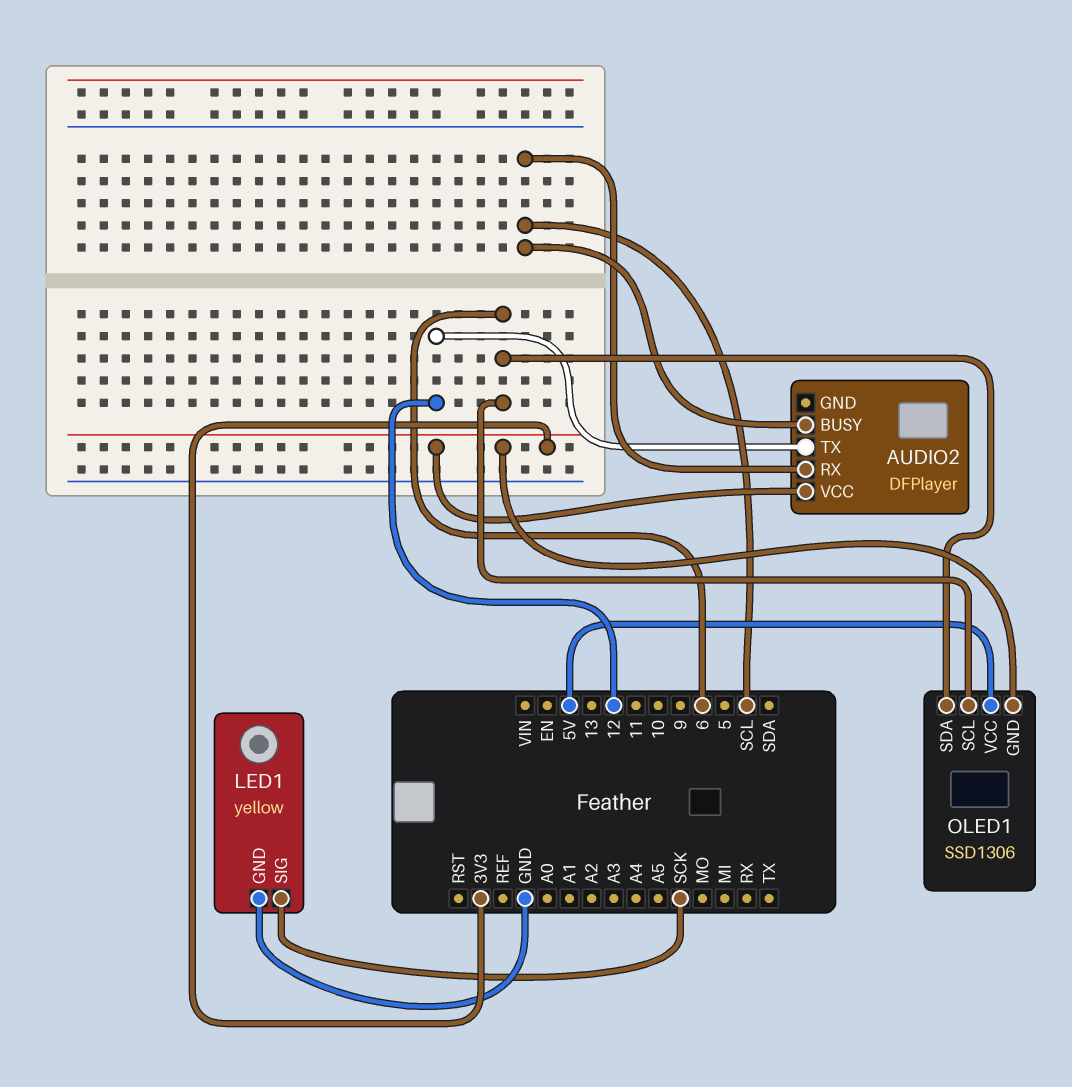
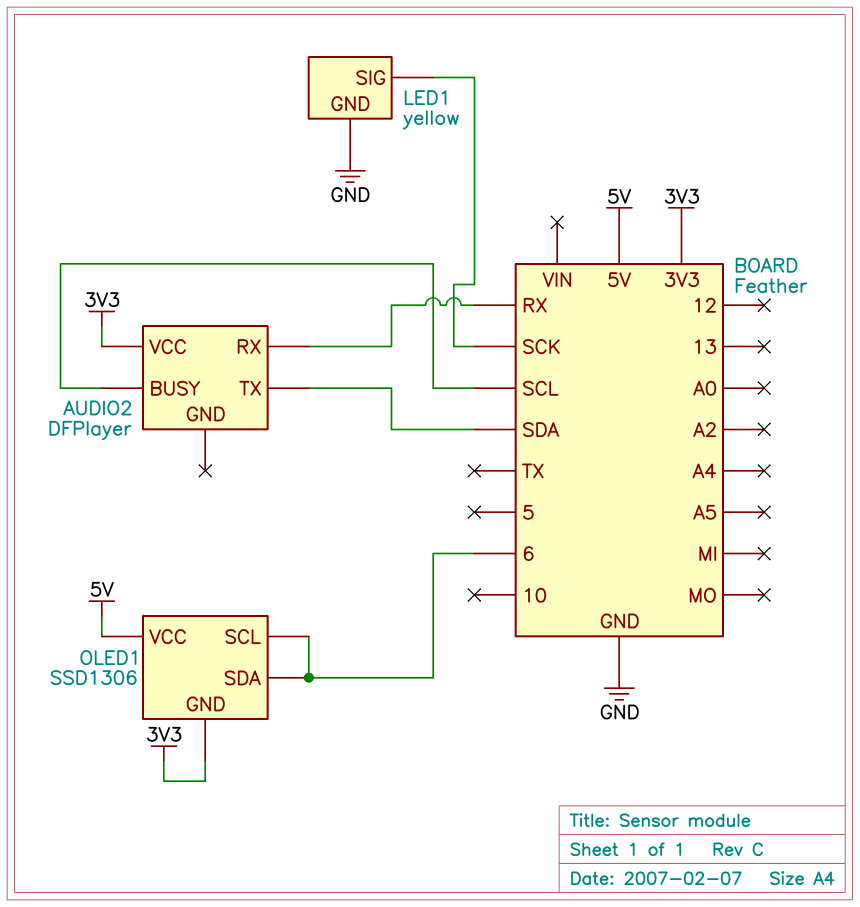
AUDIO2 pin RX: SCL -> RX
AUDIO2 pin TX: 12 -> SDA

